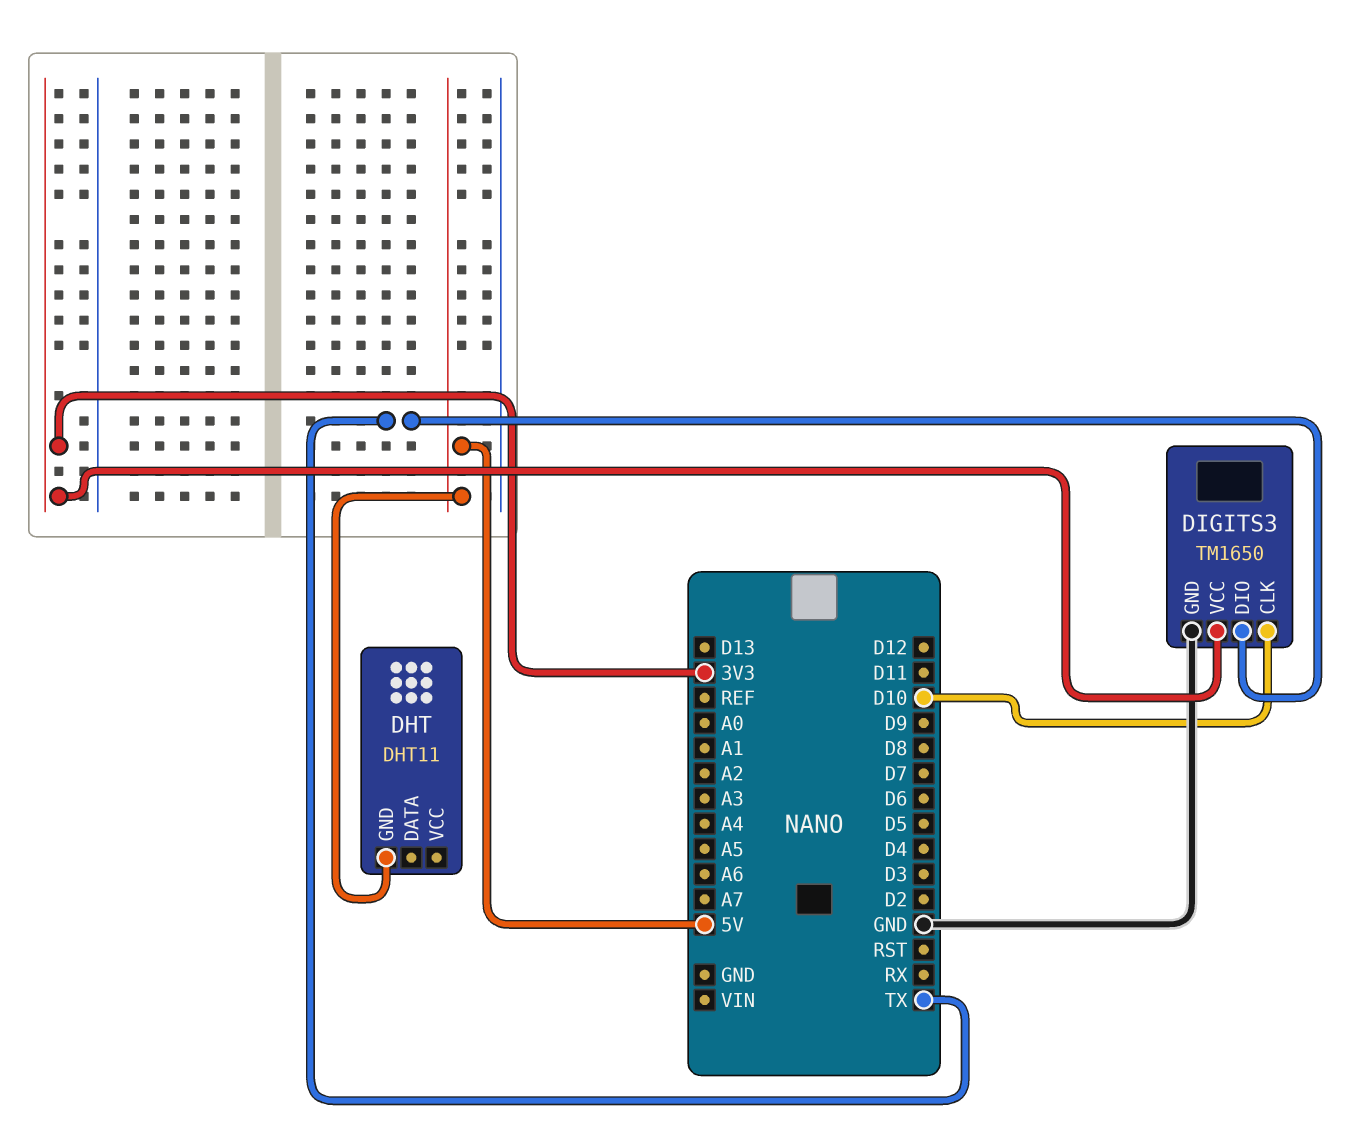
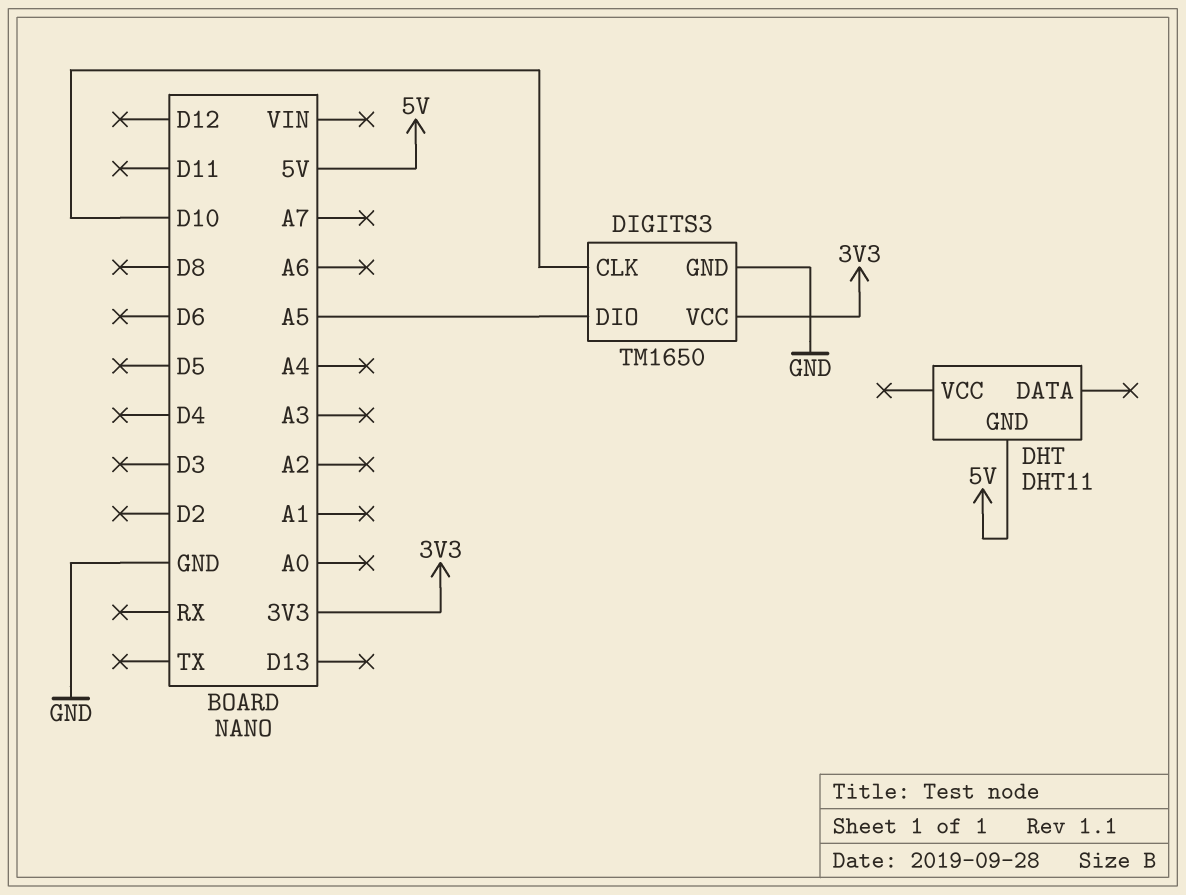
DIGITS3 pin DIO: TX -> A5

